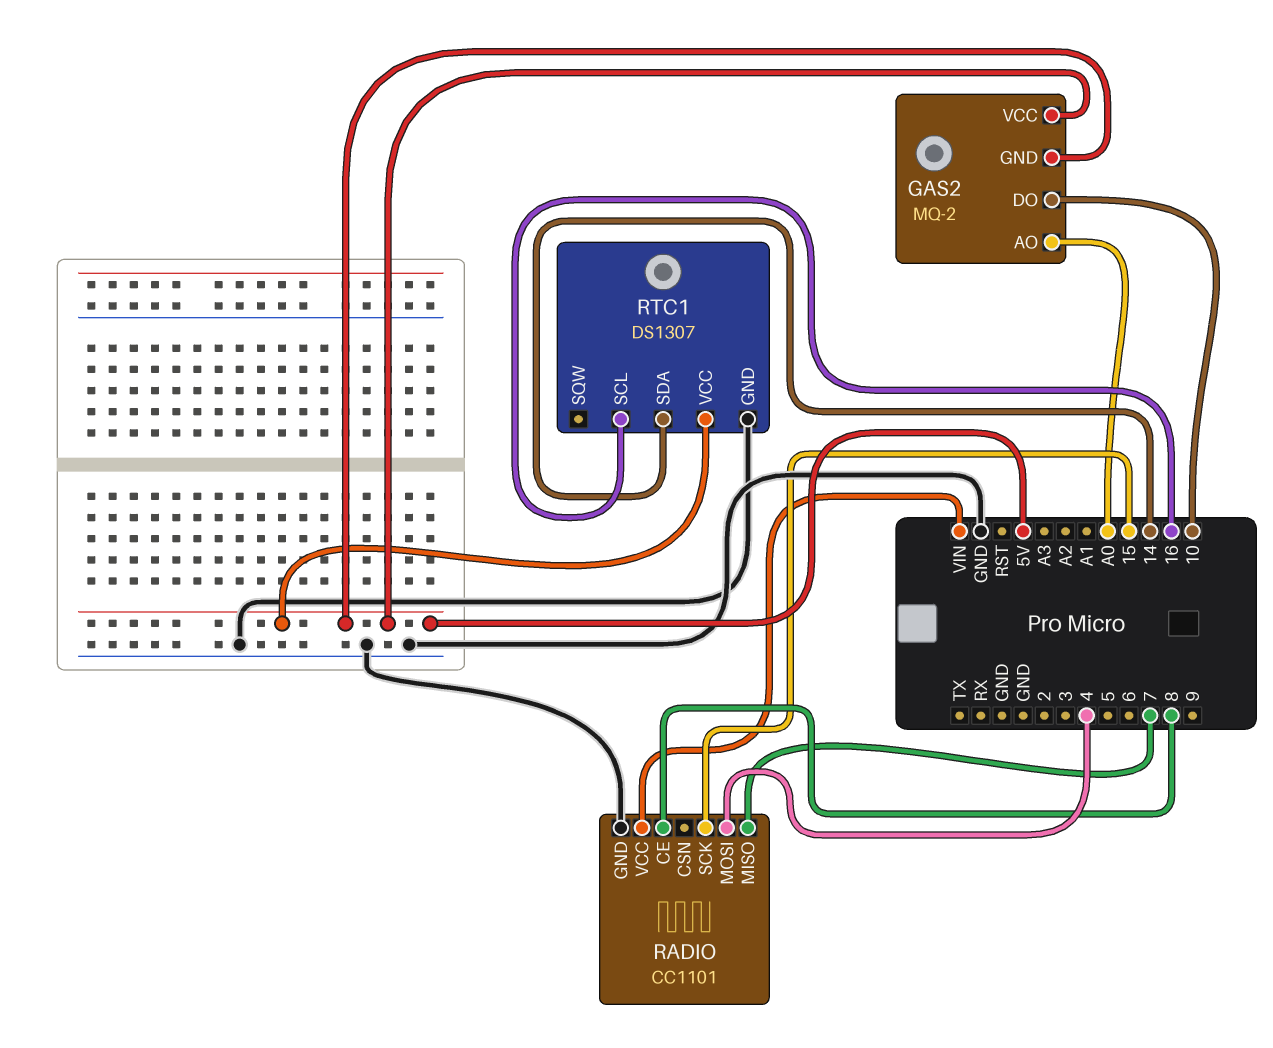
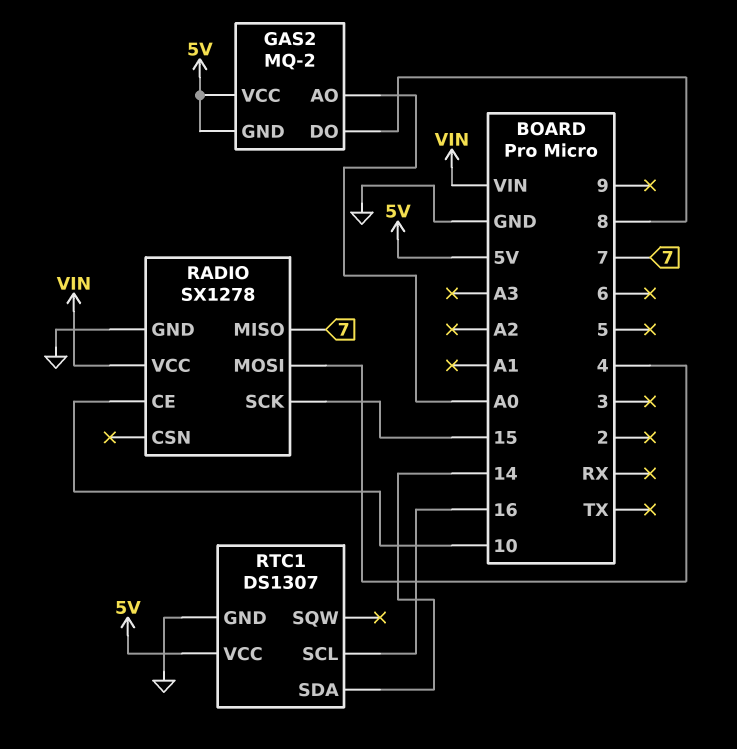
GAS2 pin DO: 10 -> 8
RADIO: CC1101 -> SX1278
RADIO pin CE: 8 -> 10

